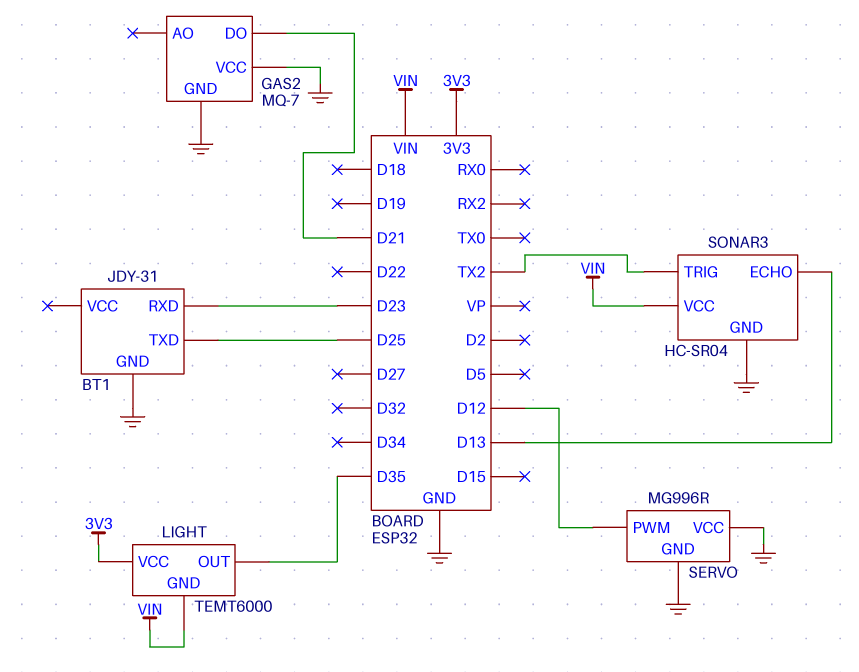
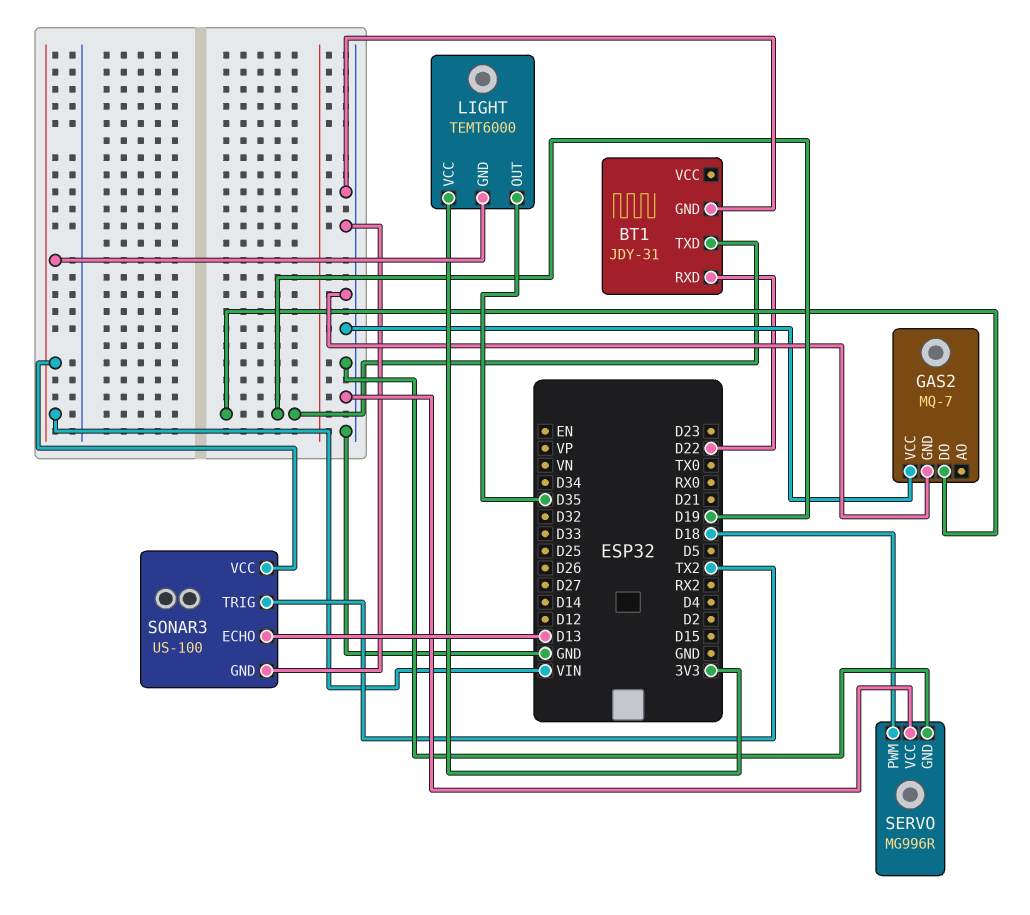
BT1 pin RXD: D23 -> D22
BT1 pin TXD: D25 -> D19
GAS2 pin DO: D21 -> D19
SERVO pin PWM: D12 -> D18
SONAR3: HC-SR04 -> US-100

